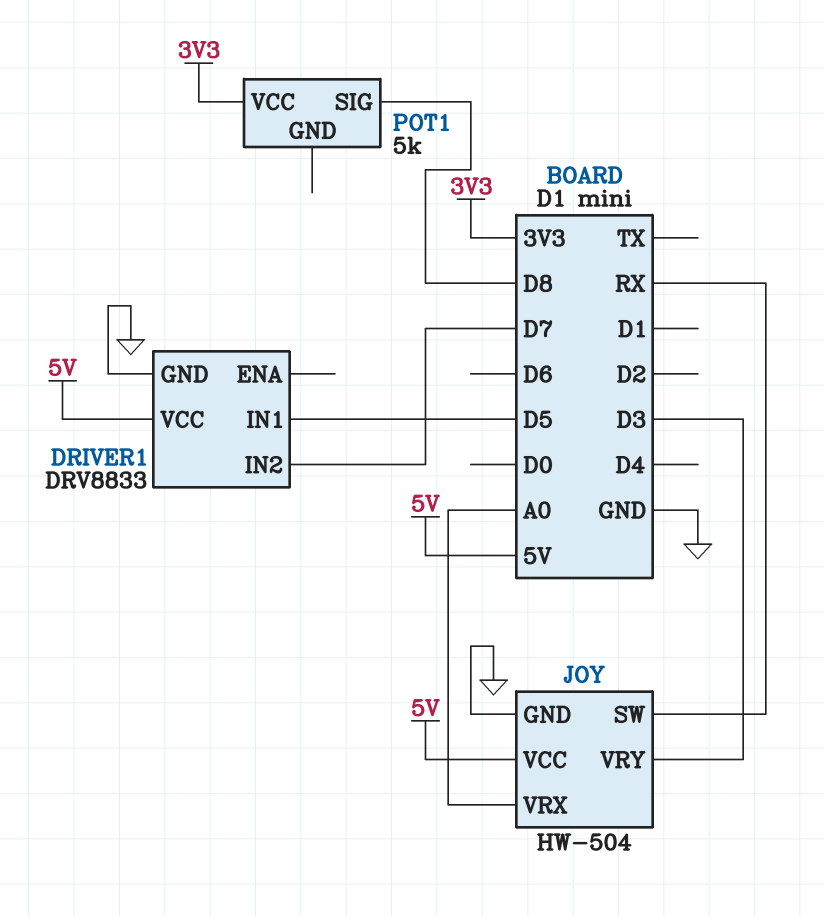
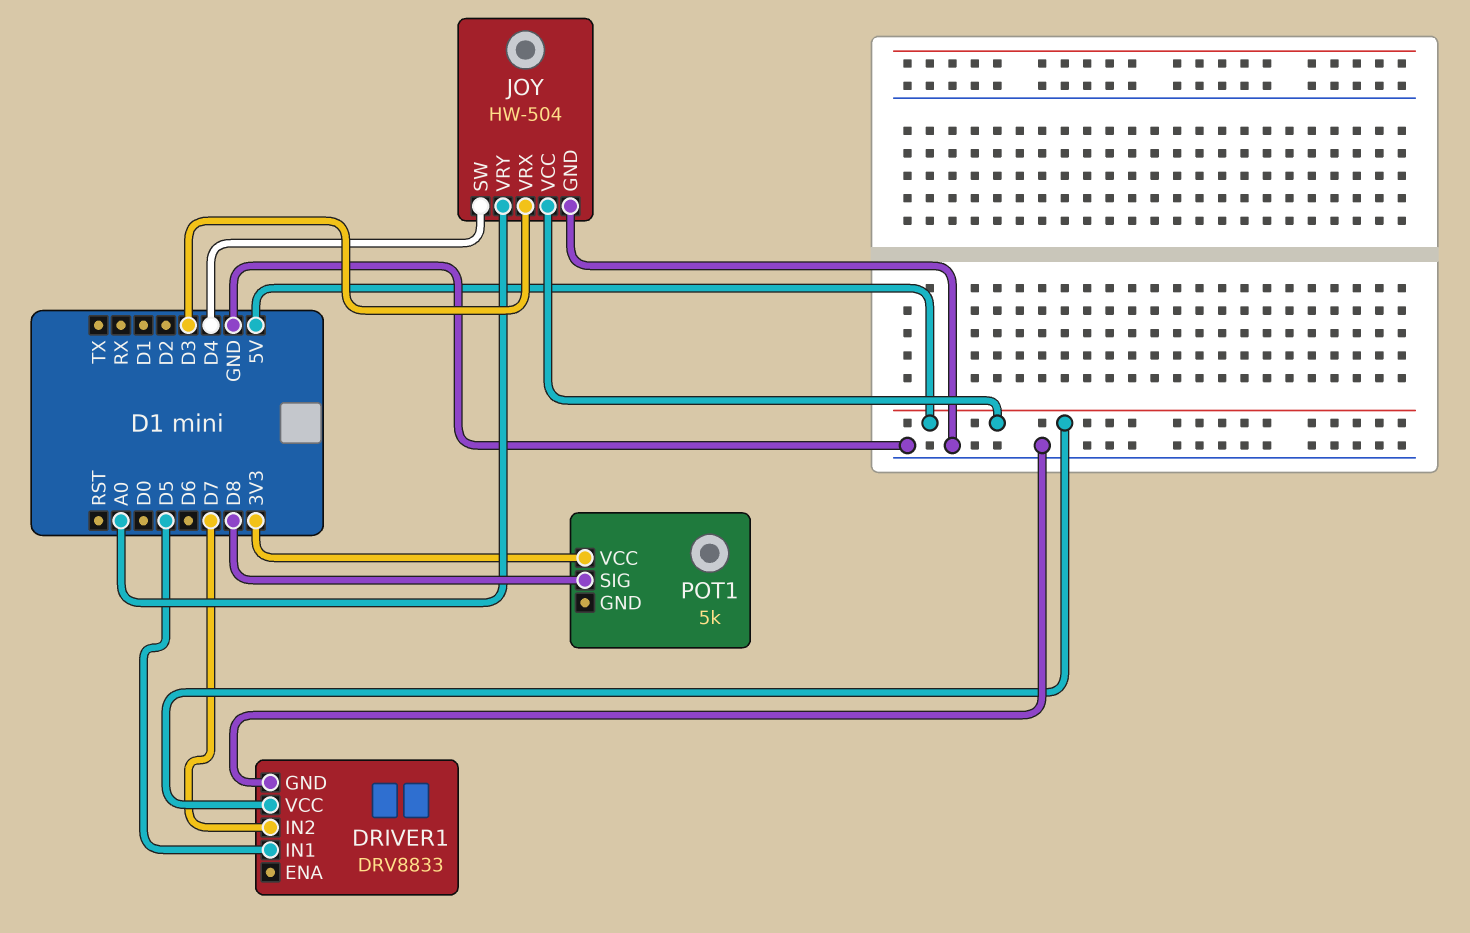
JOY pin SW: RX -> D4
JOY pin VRX: A0 -> D3
JOY pin VRY: D3 -> A0

